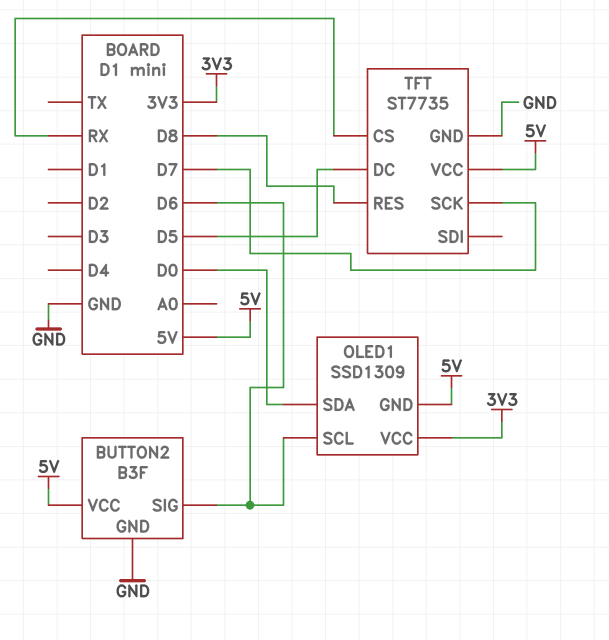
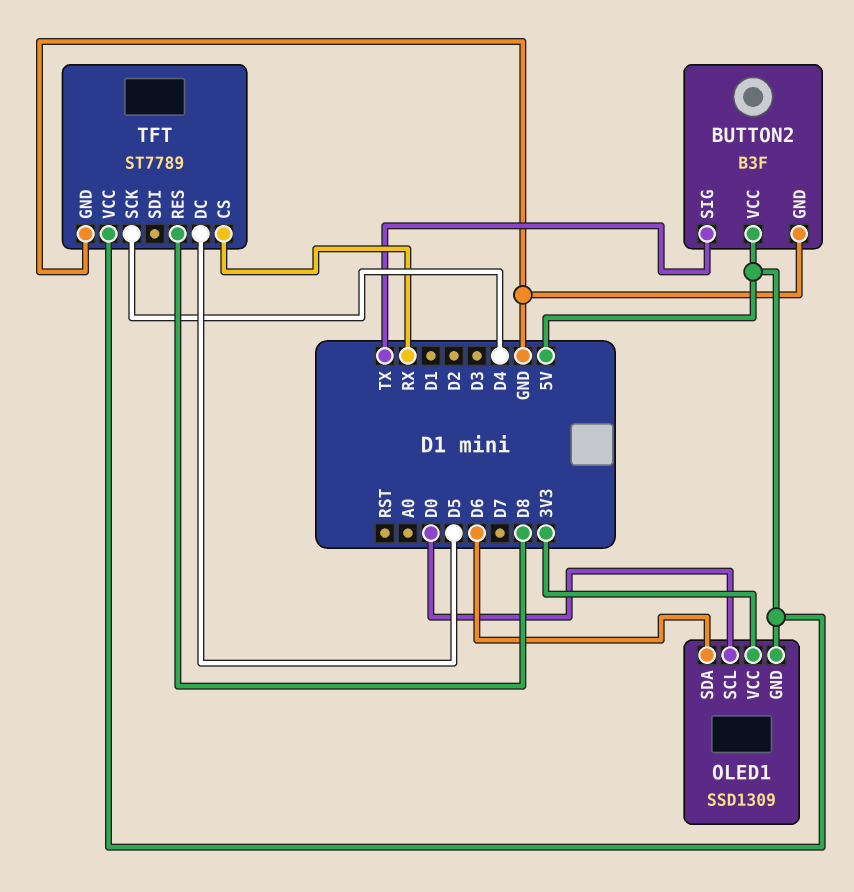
BUTTON2 pin SIG: D6 -> TX
OLED1 pin SCL: D6 -> D0
OLED1 pin SDA: D0 -> D6
TFT: ST7735 -> ST7789
TFT pin SCK: D7 -> D4

